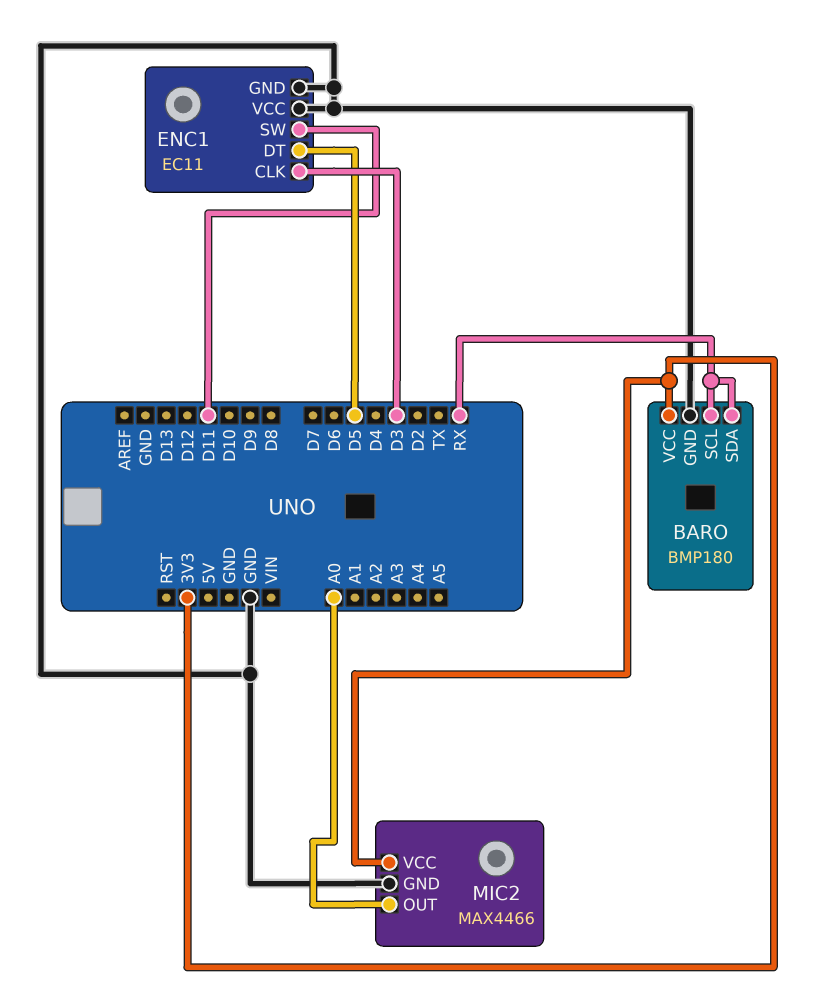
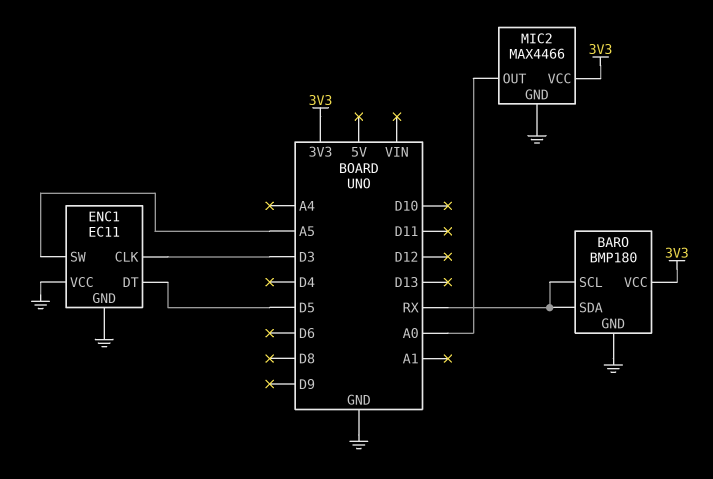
ENC1 pin SW: D11 -> A5

